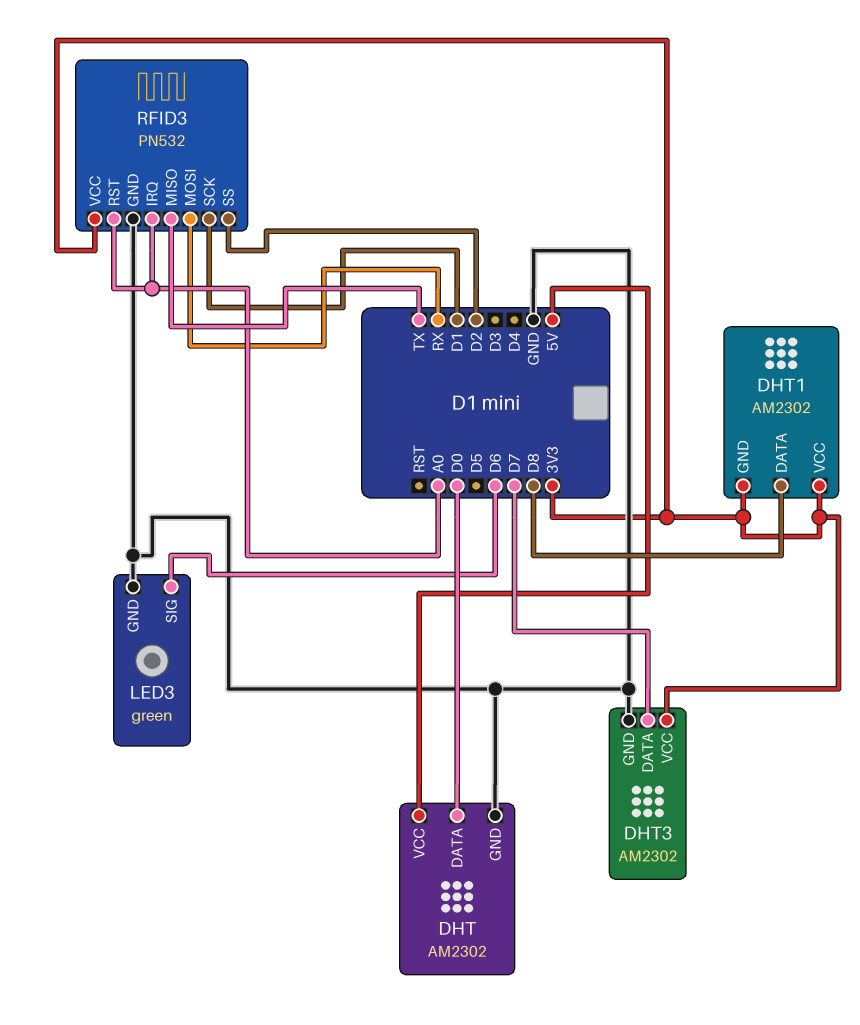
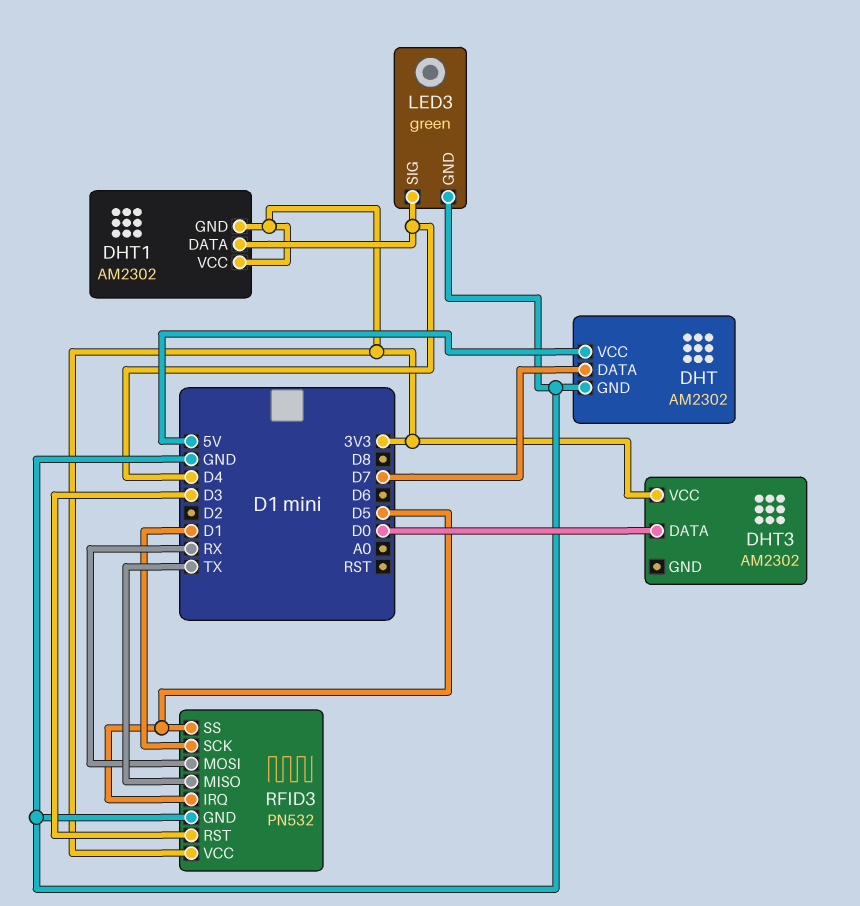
DHT pin DATA: D0 -> D7
DHT1 pin DATA: D8 -> D4
DHT3 pin DATA: D7 -> D0
DHT3 pin GND: GND -> none
LED3 pin SIG: D6 -> D4
RFID3 pin IRQ: A0 -> D5
RFID3 pin RST: A0 -> D3
RFID3 pin SS: D2 -> D5

